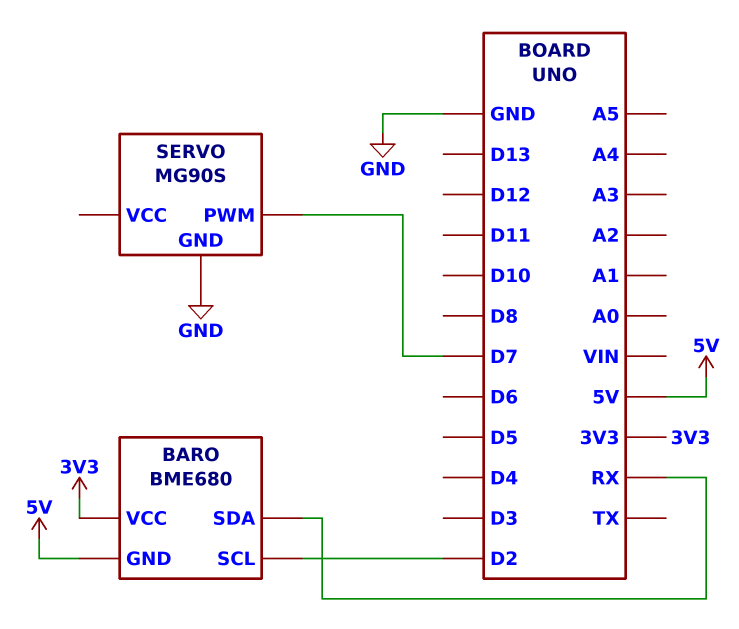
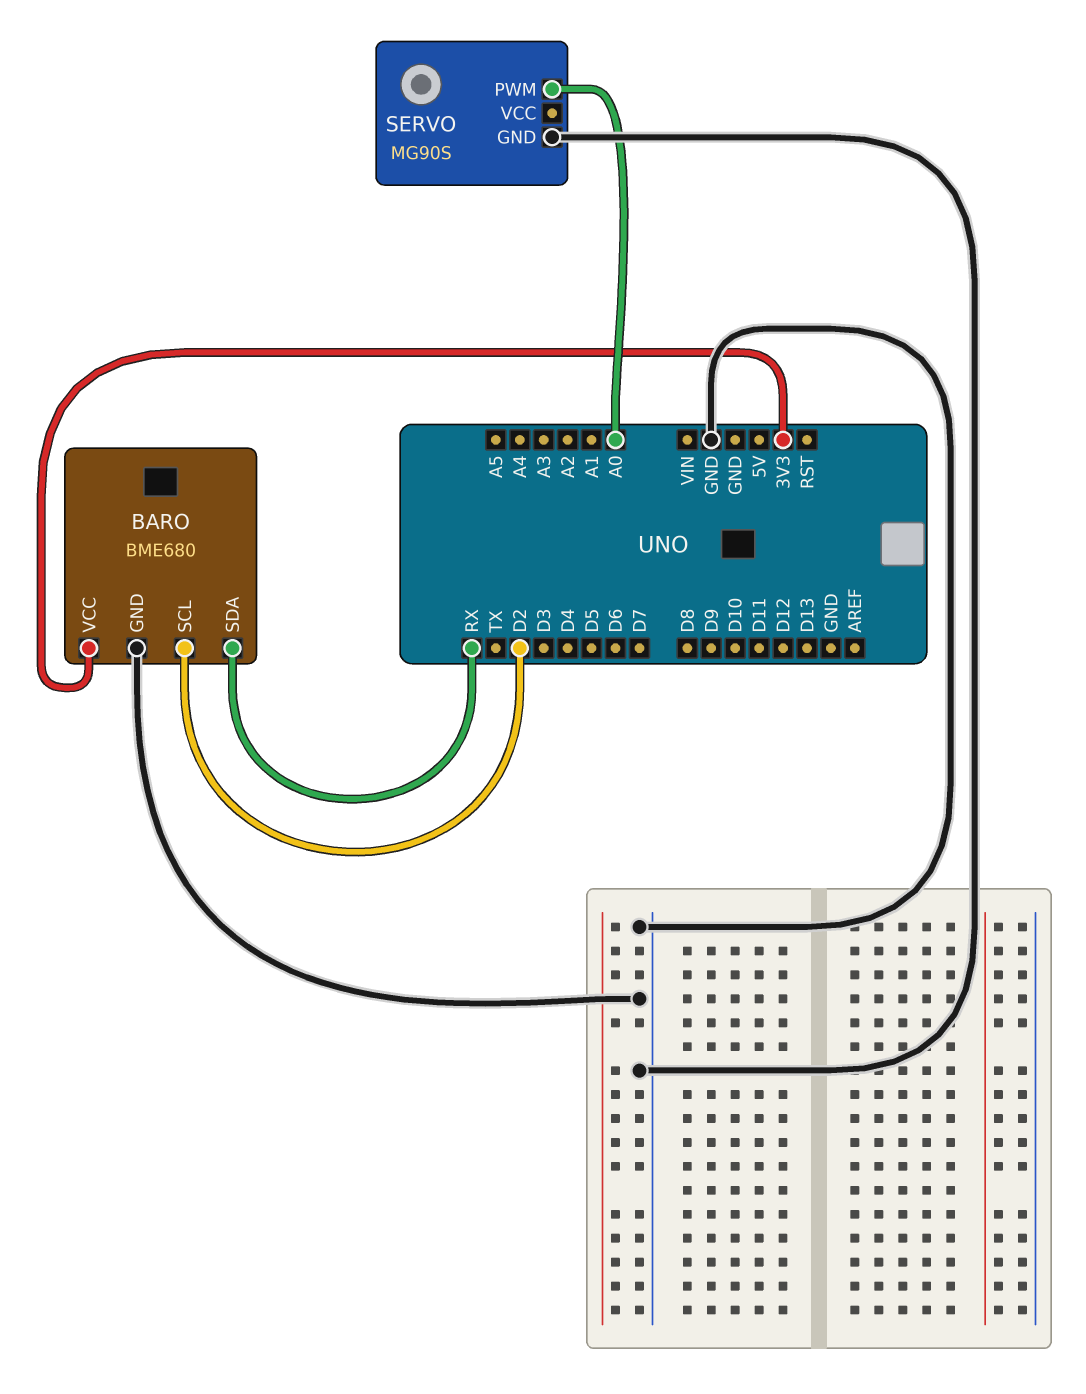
BARO pin GND: 5V -> GND
SERVO pin PWM: D7 -> A0

